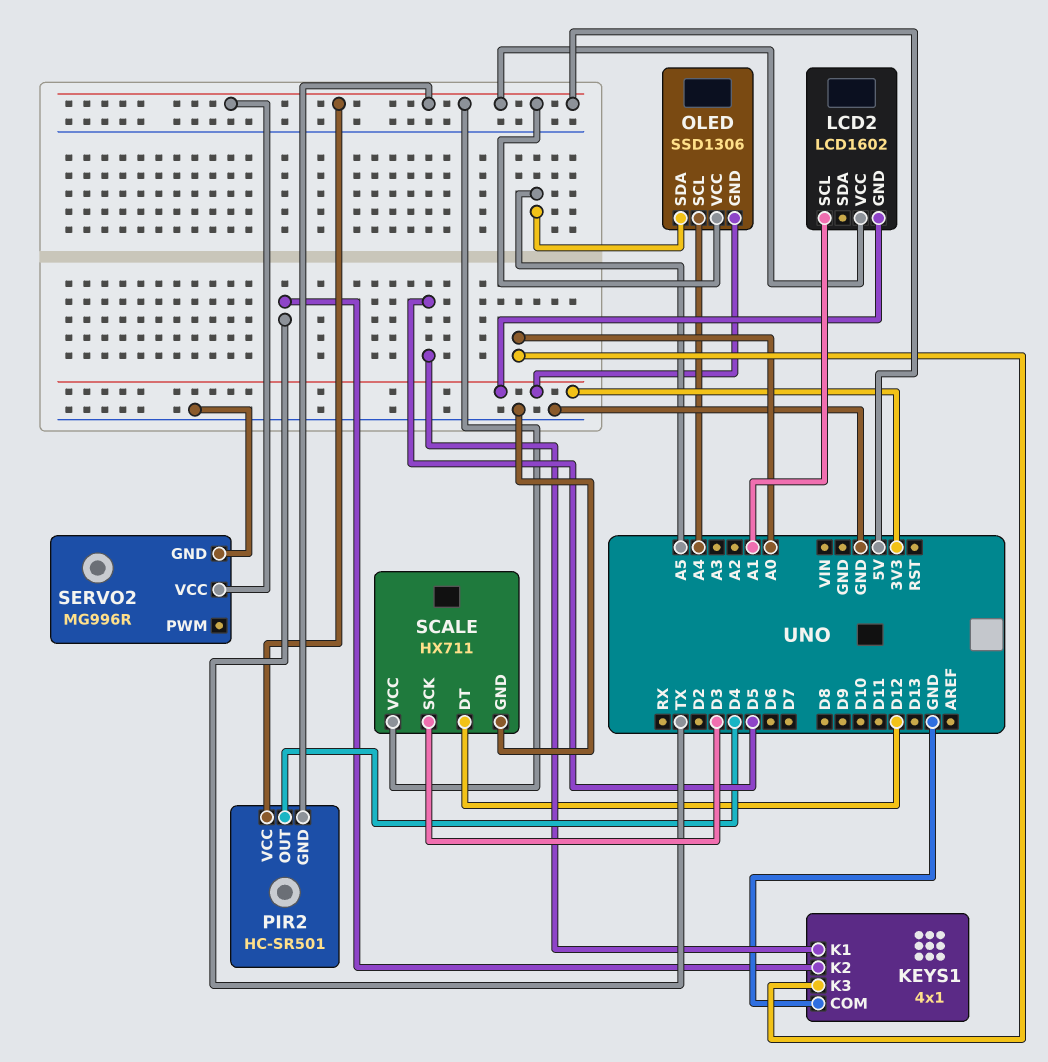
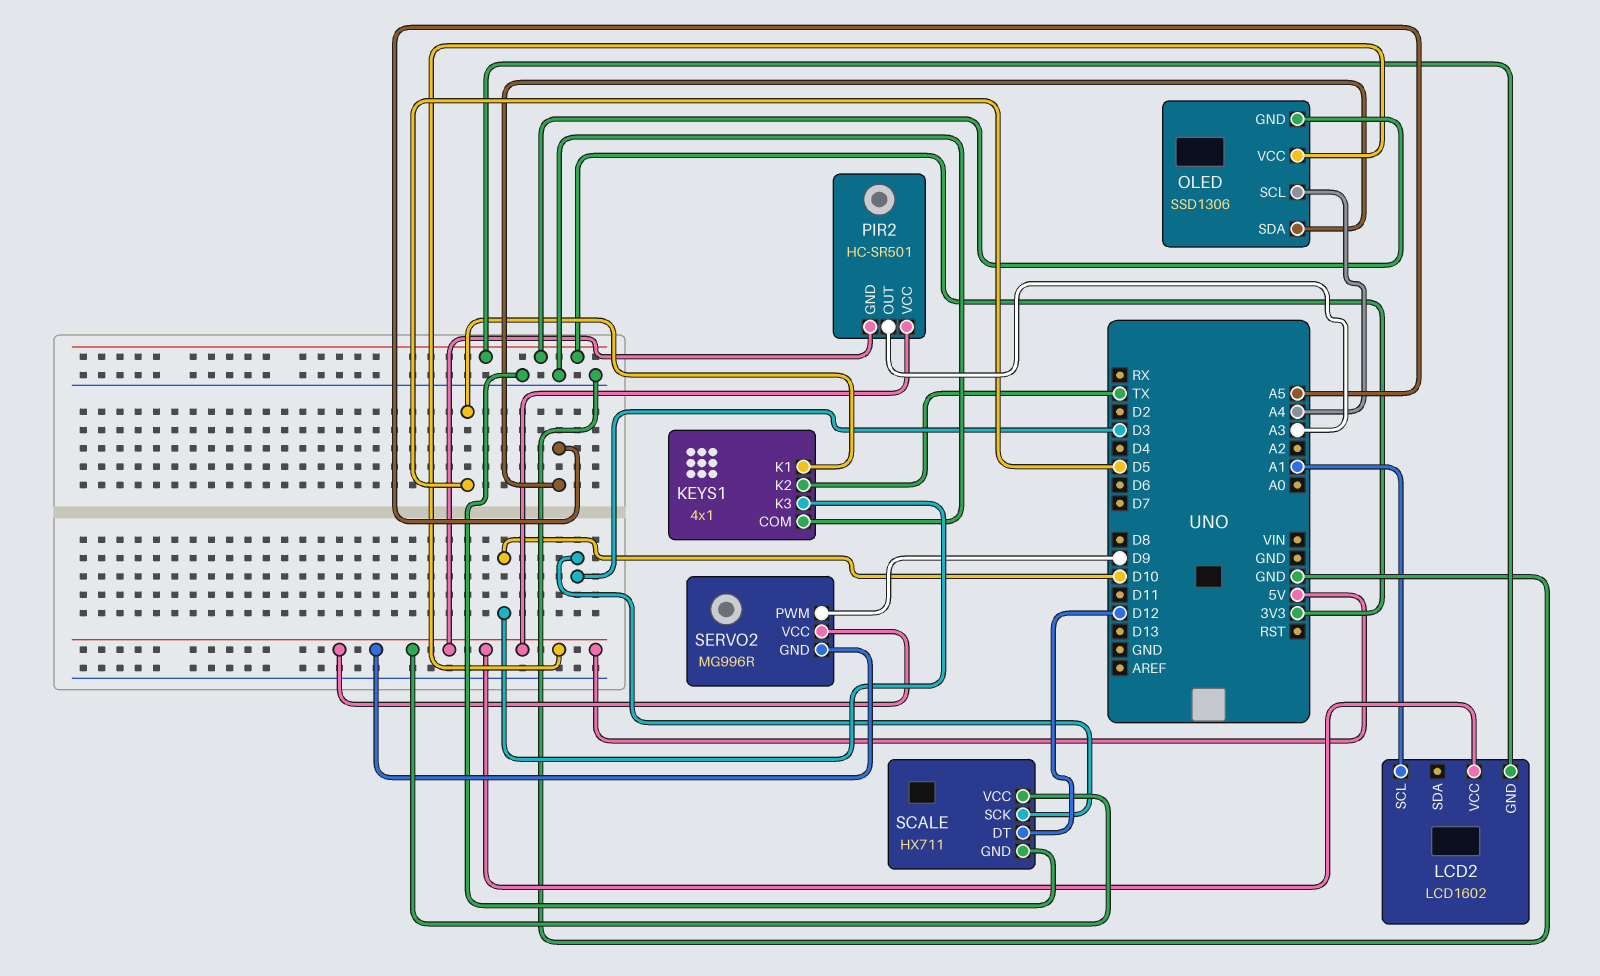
KEYS1 pin K3: A0 -> D10
PIR2 pin OUT: D4 -> A3
SERVO2 pin GND: GND -> 5V
SERVO2 pin PWM: none -> D9

